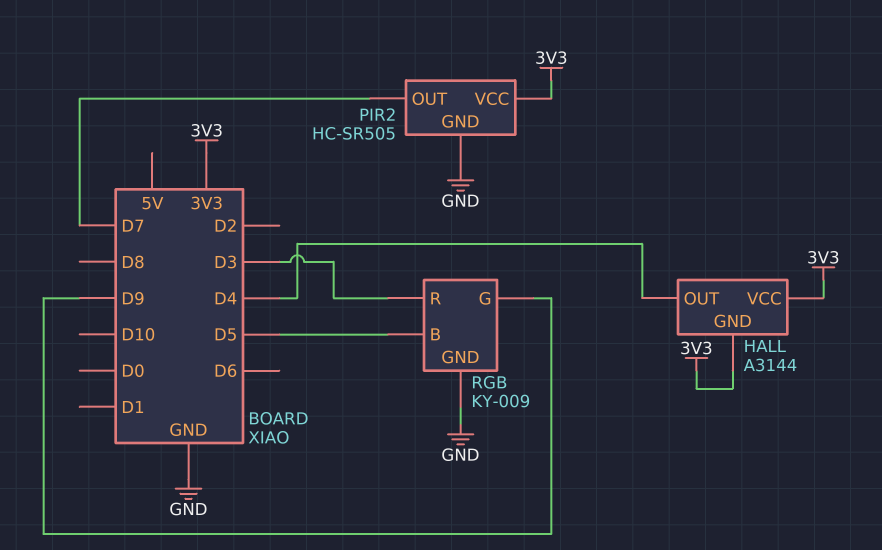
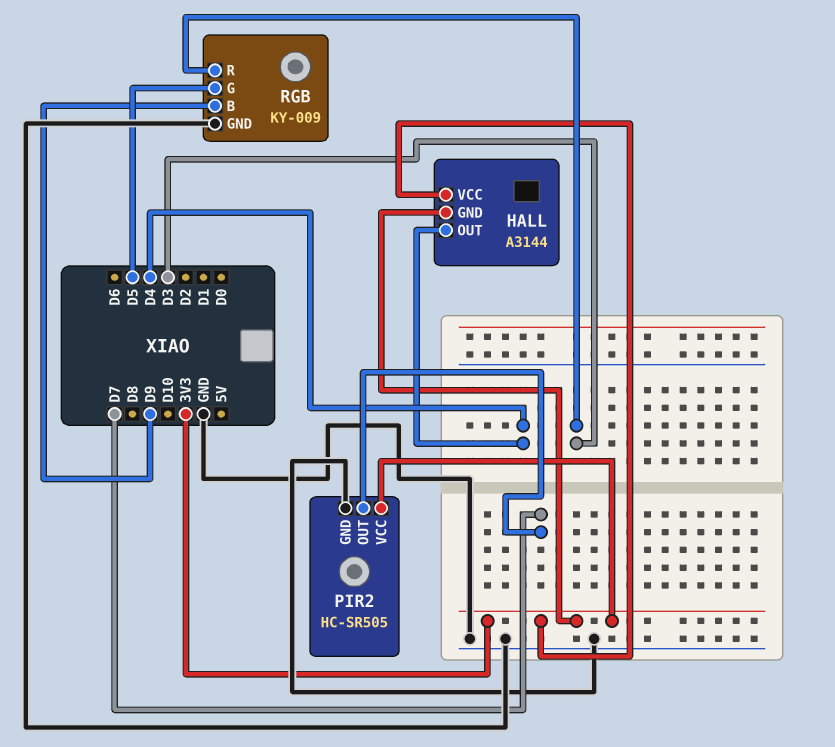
RGB pin B: D5 -> D9
RGB pin G: D9 -> D5

